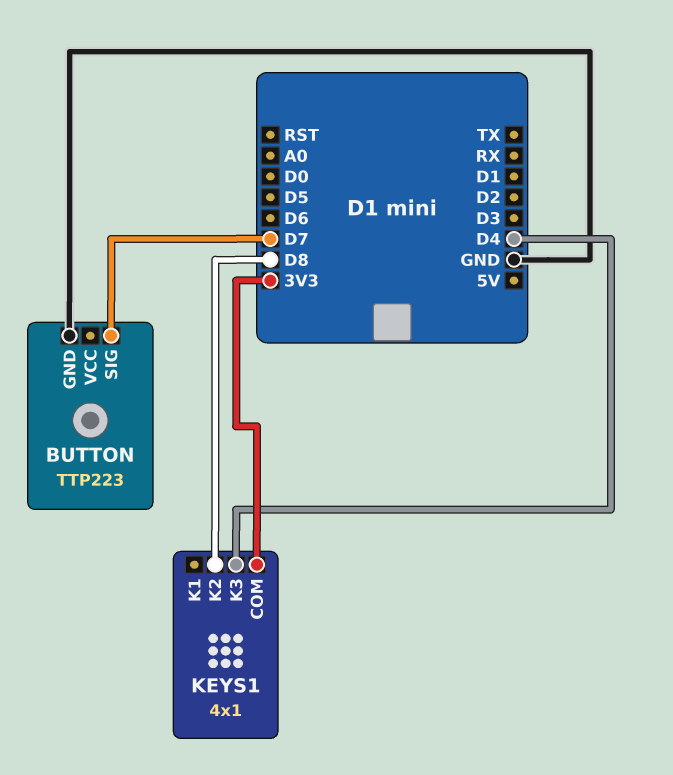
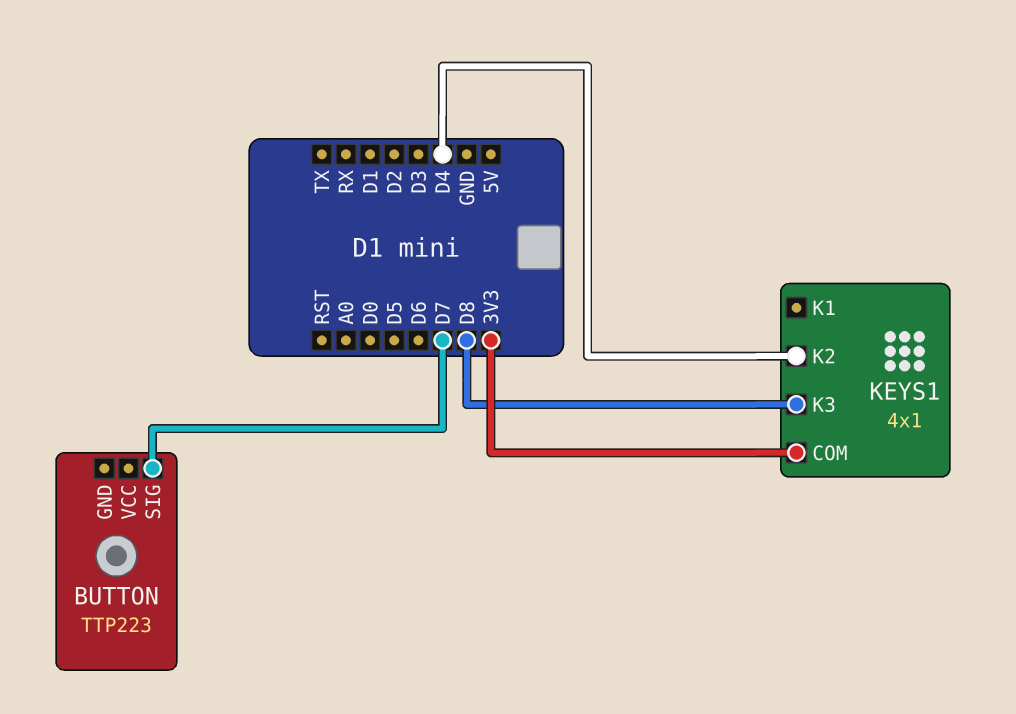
BUTTON pin GND: GND -> none
KEYS1 pin K2: D8 -> D4
KEYS1 pin K3: D4 -> D8

